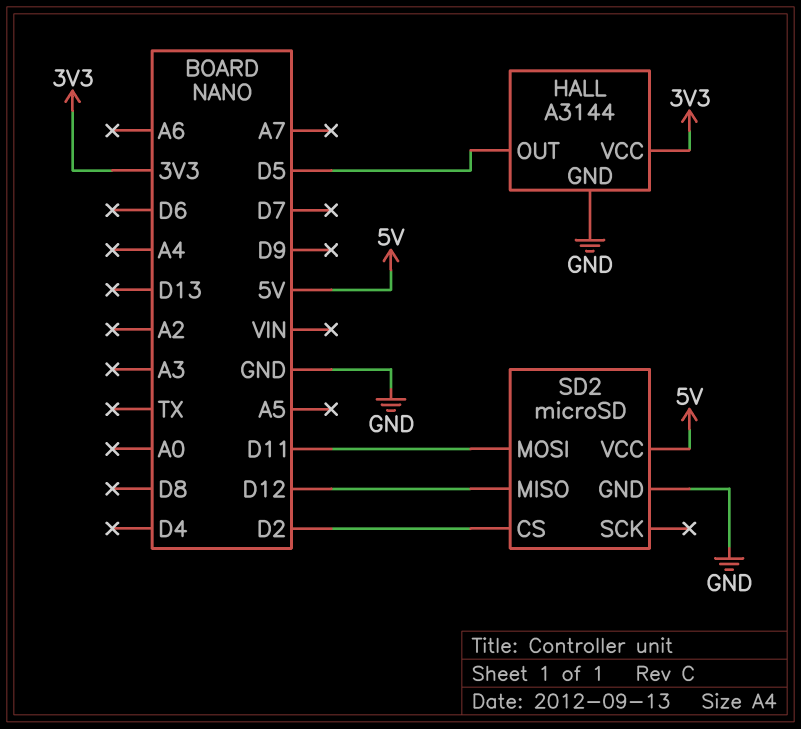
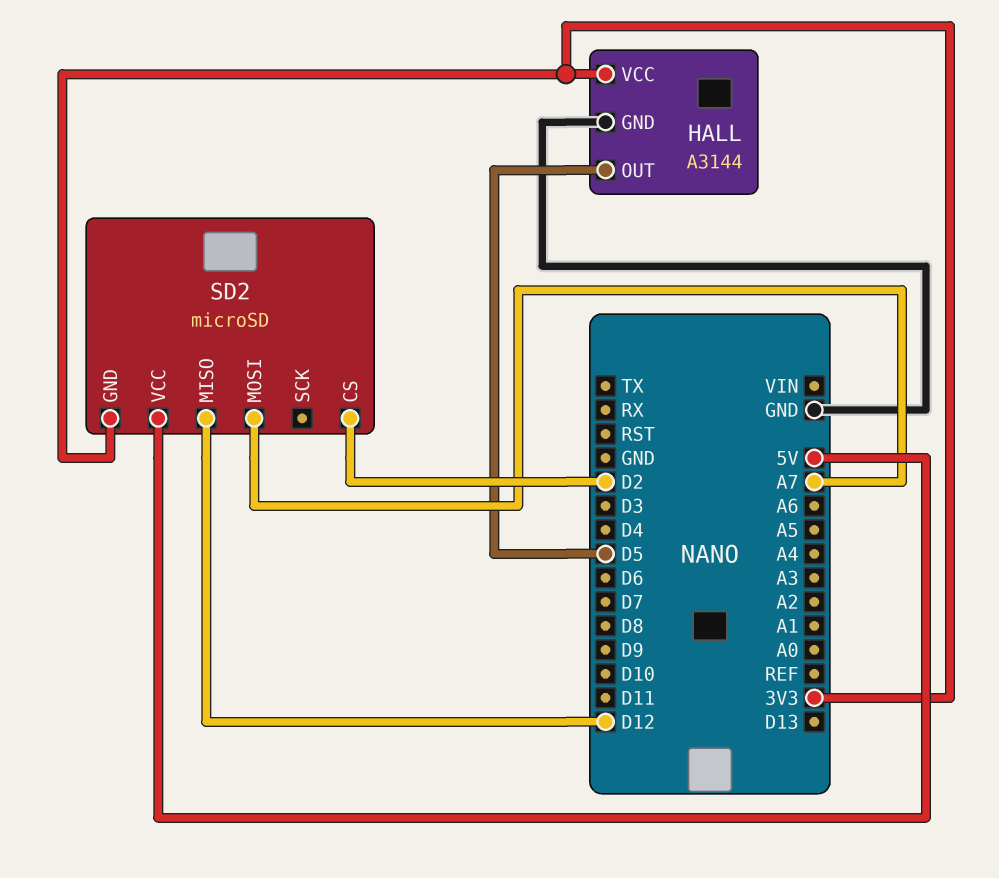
SD2 pin GND: GND -> 3V3
SD2 pin MOSI: D11 -> A7

